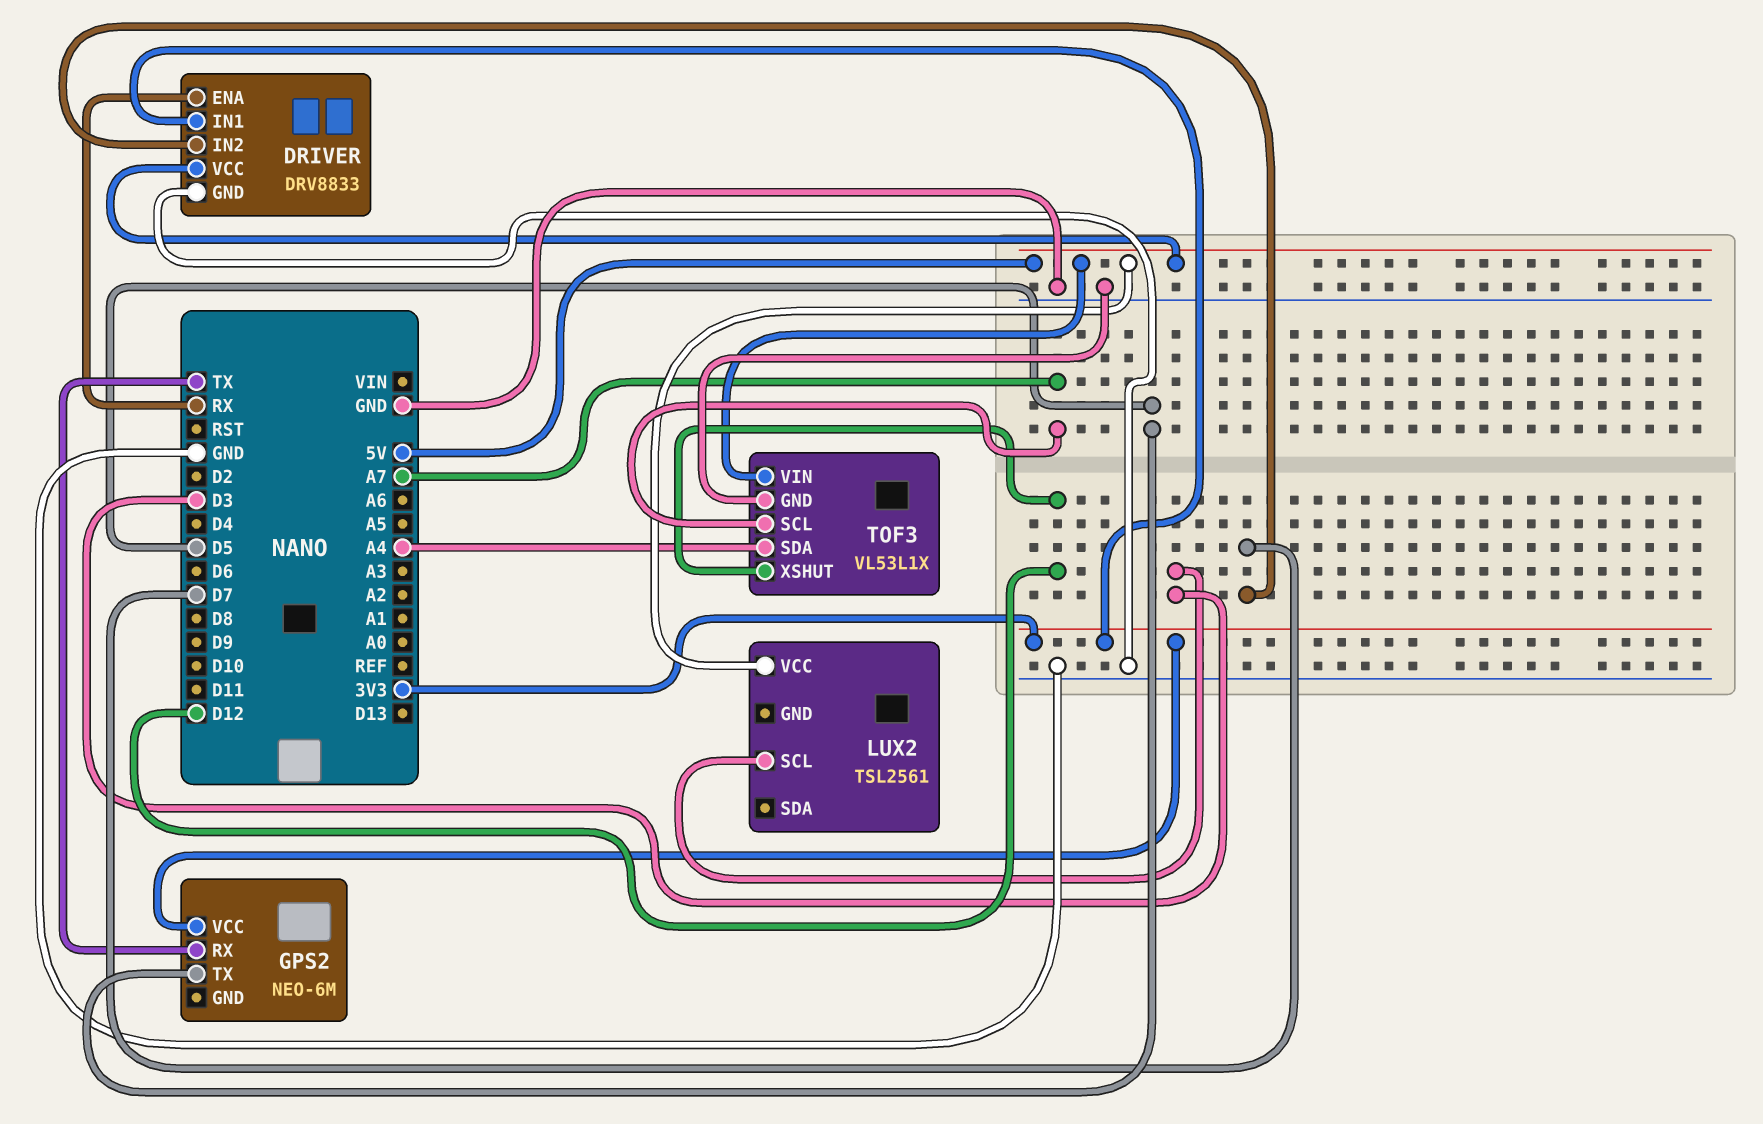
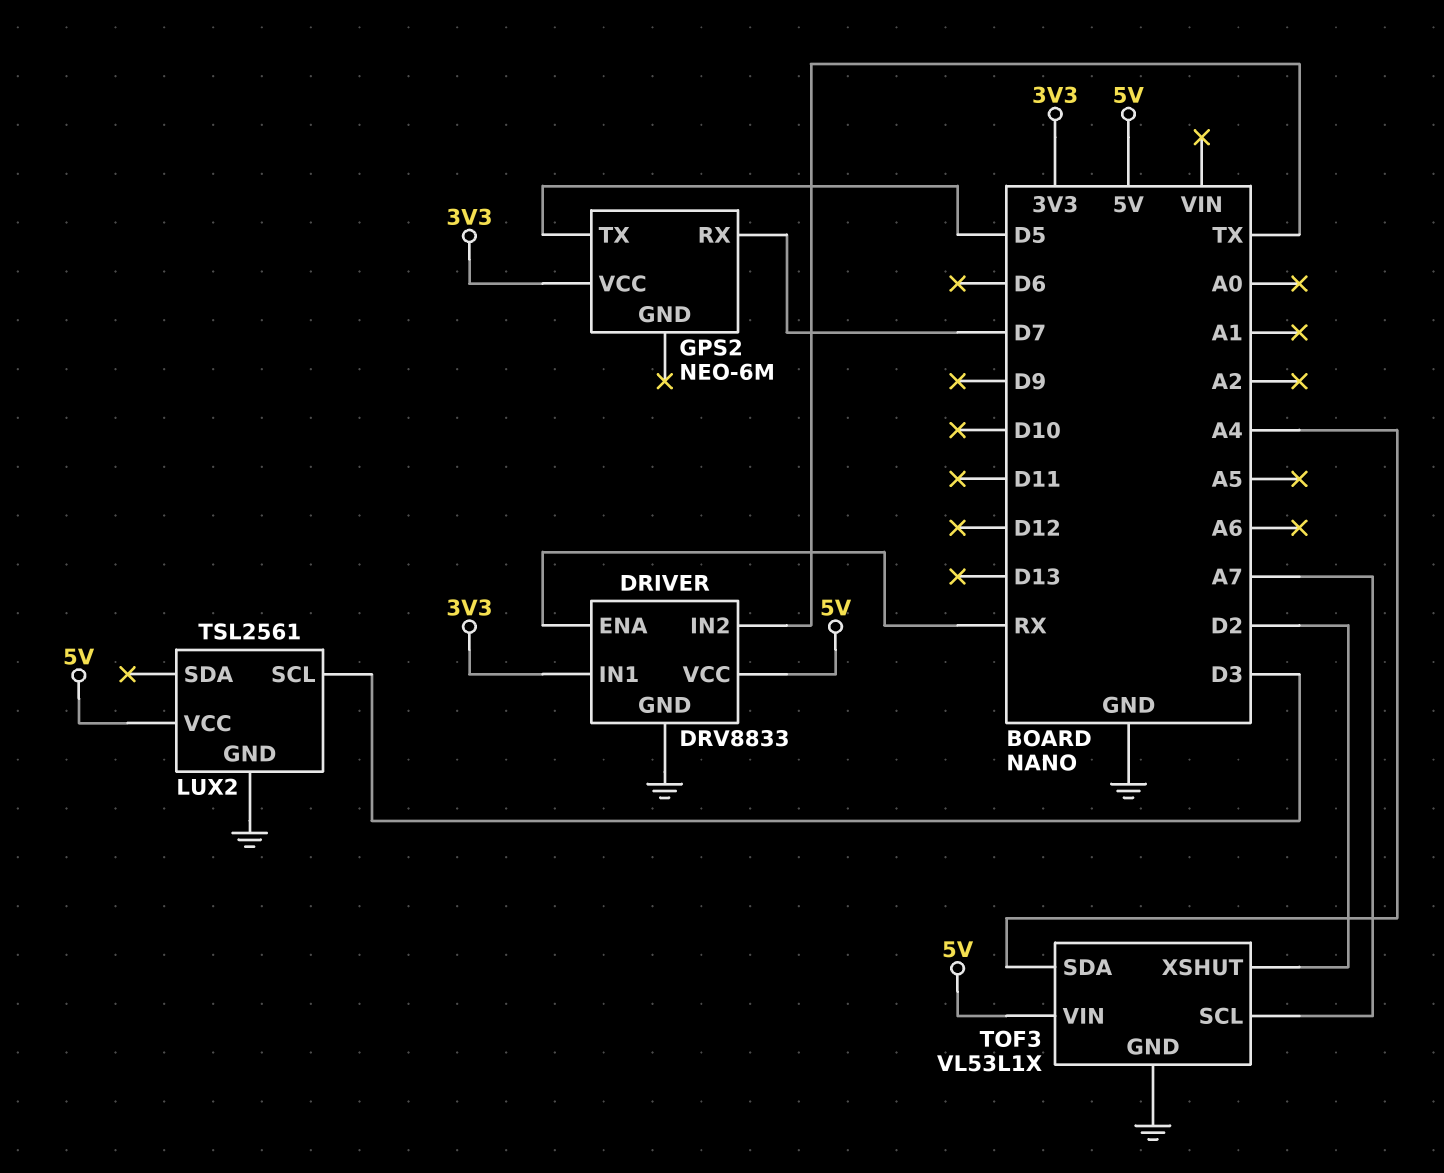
DRIVER pin IN2: D7 -> TX
GPS2 pin RX: TX -> D7
LUX2 pin GND: none -> GND
TOF3 pin XSHUT: D12 -> D2

